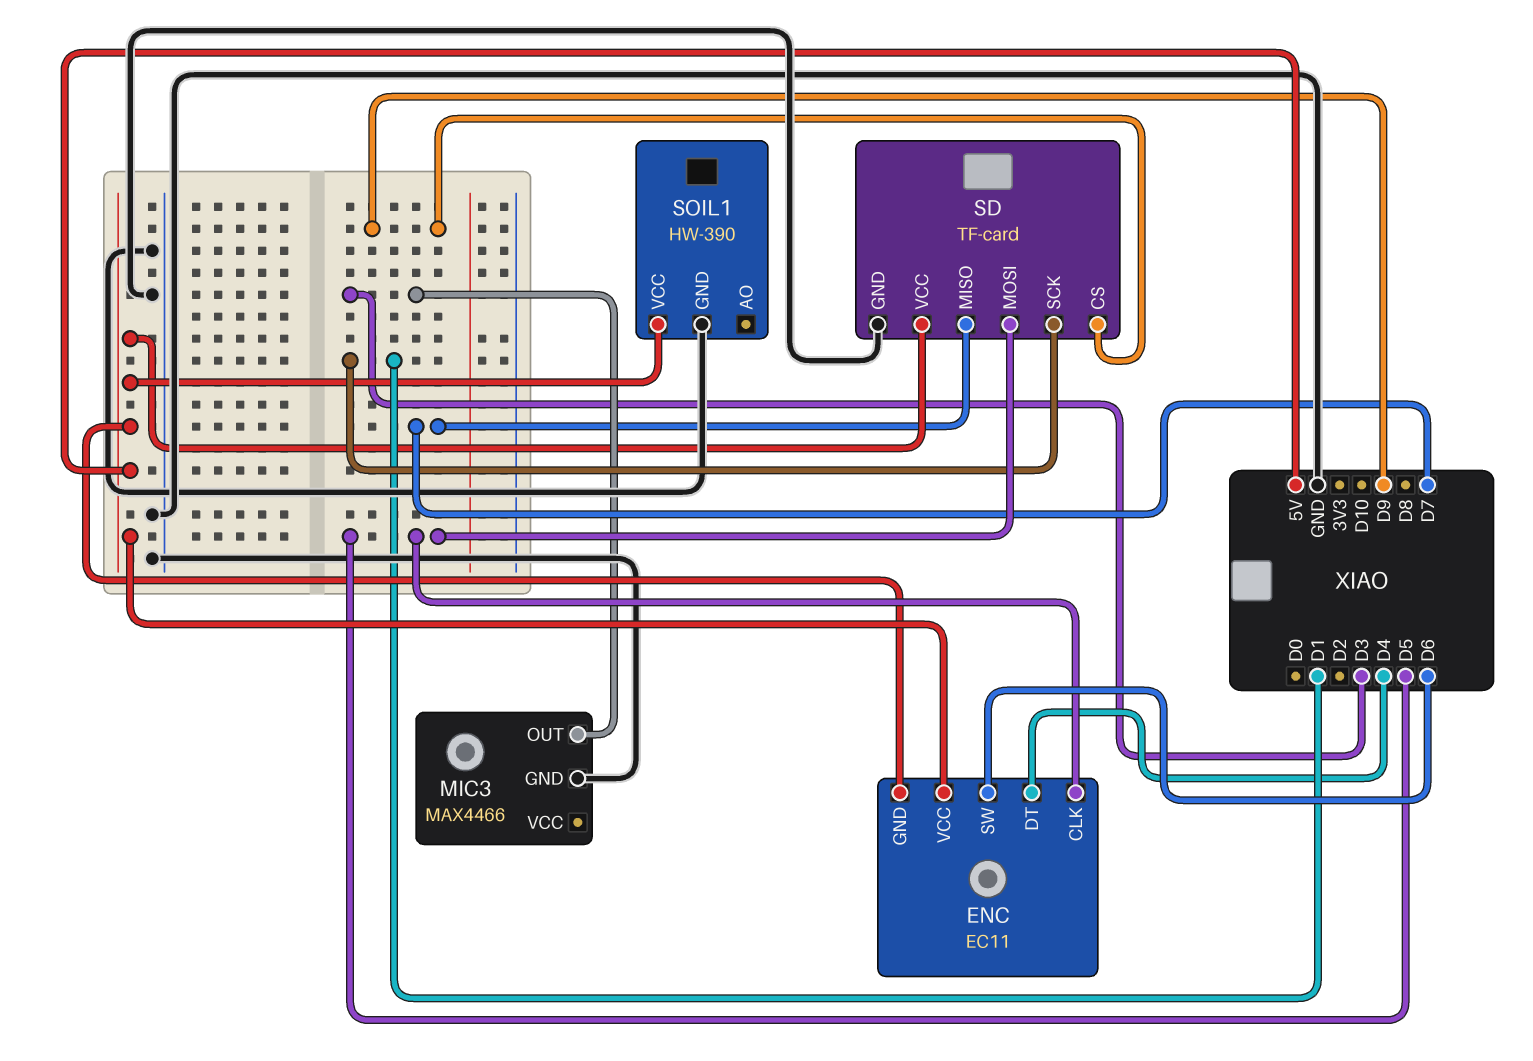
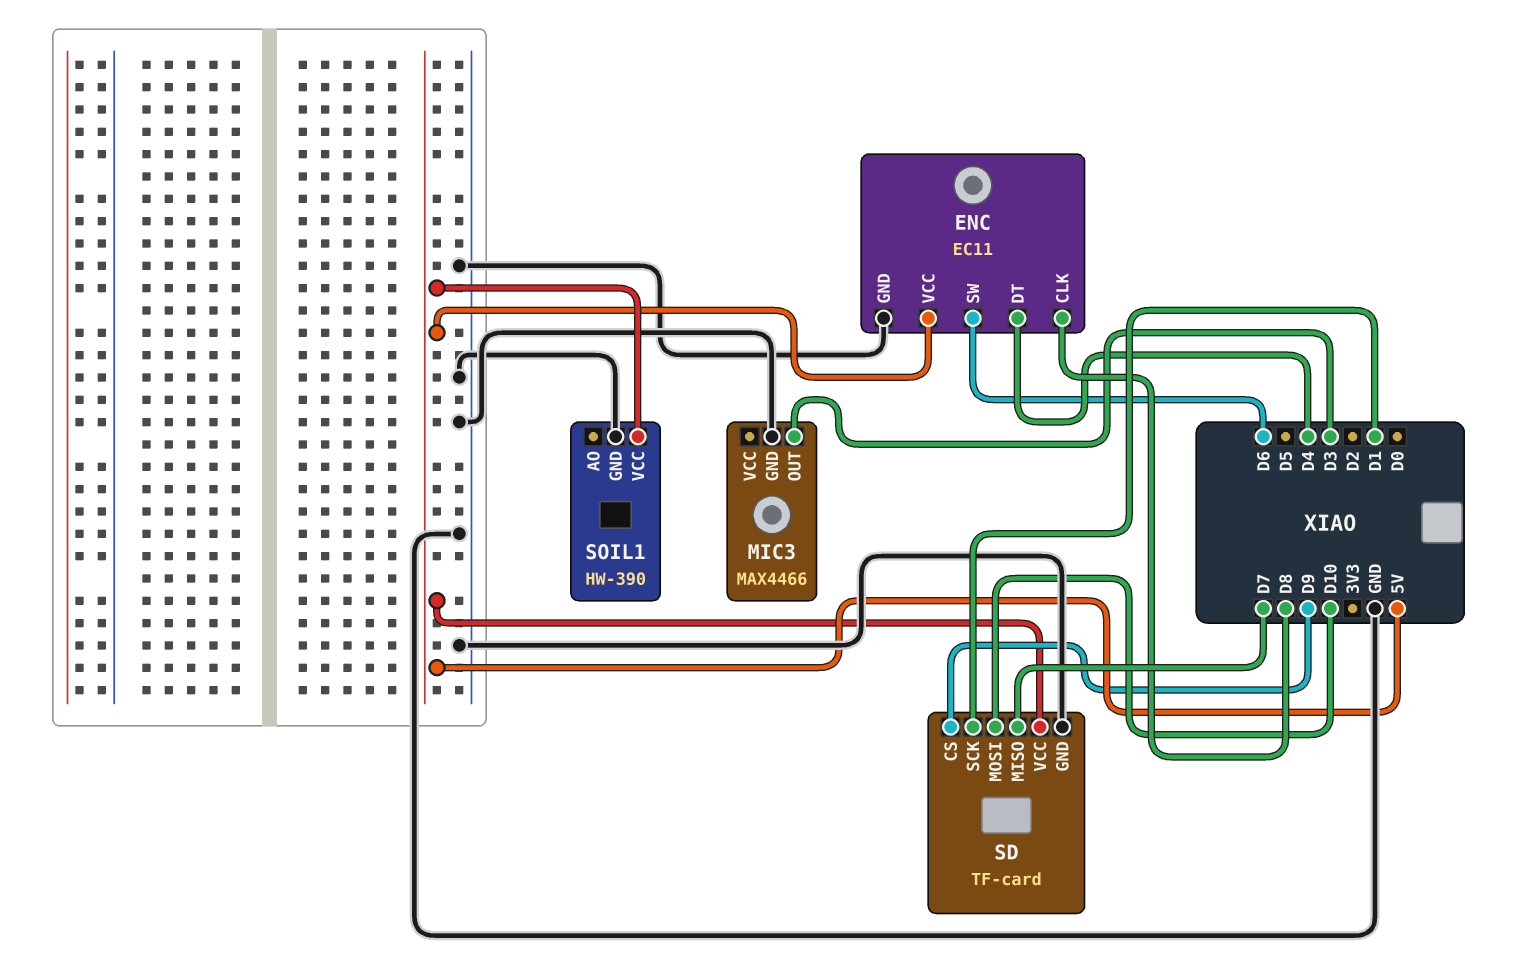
ENC pin CLK: D5 -> D8
ENC pin GND: 5V -> GND
SD pin MOSI: D5 -> D10

